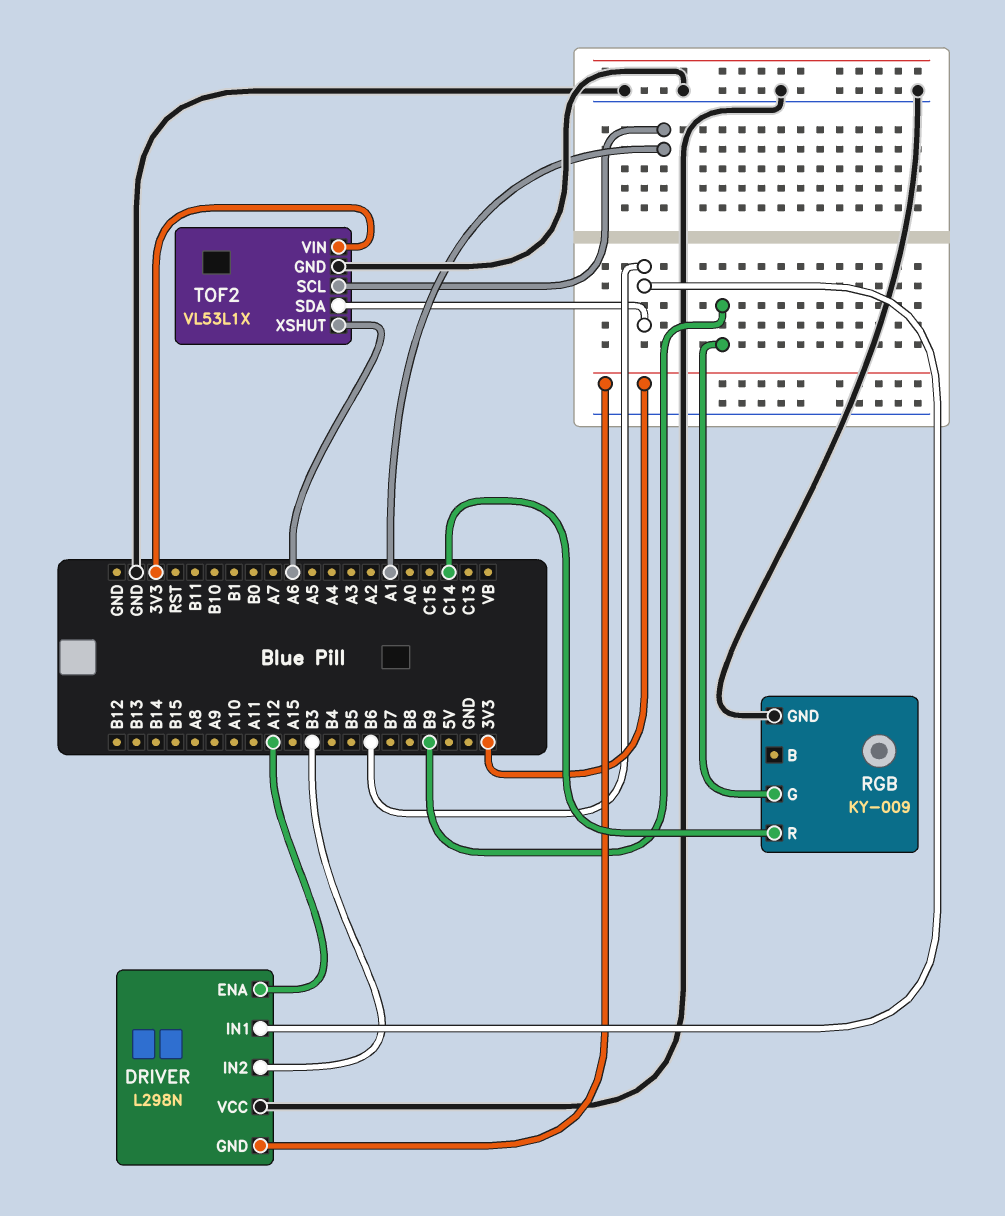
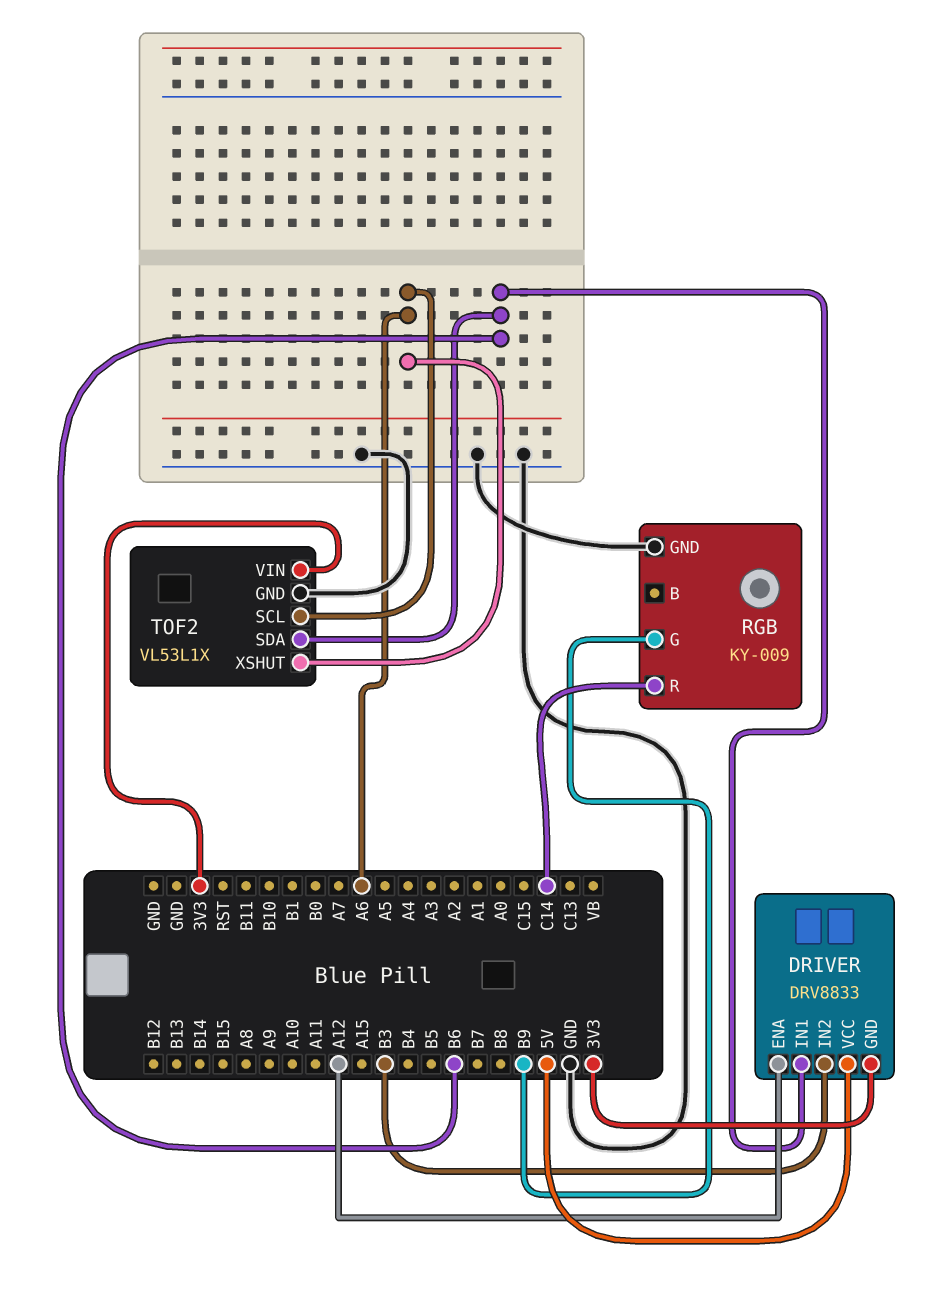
DRIVER: L298N -> DRV8833
DRIVER pin VCC: GND -> 5V
TOF2 pin SCL: A1 -> A6

